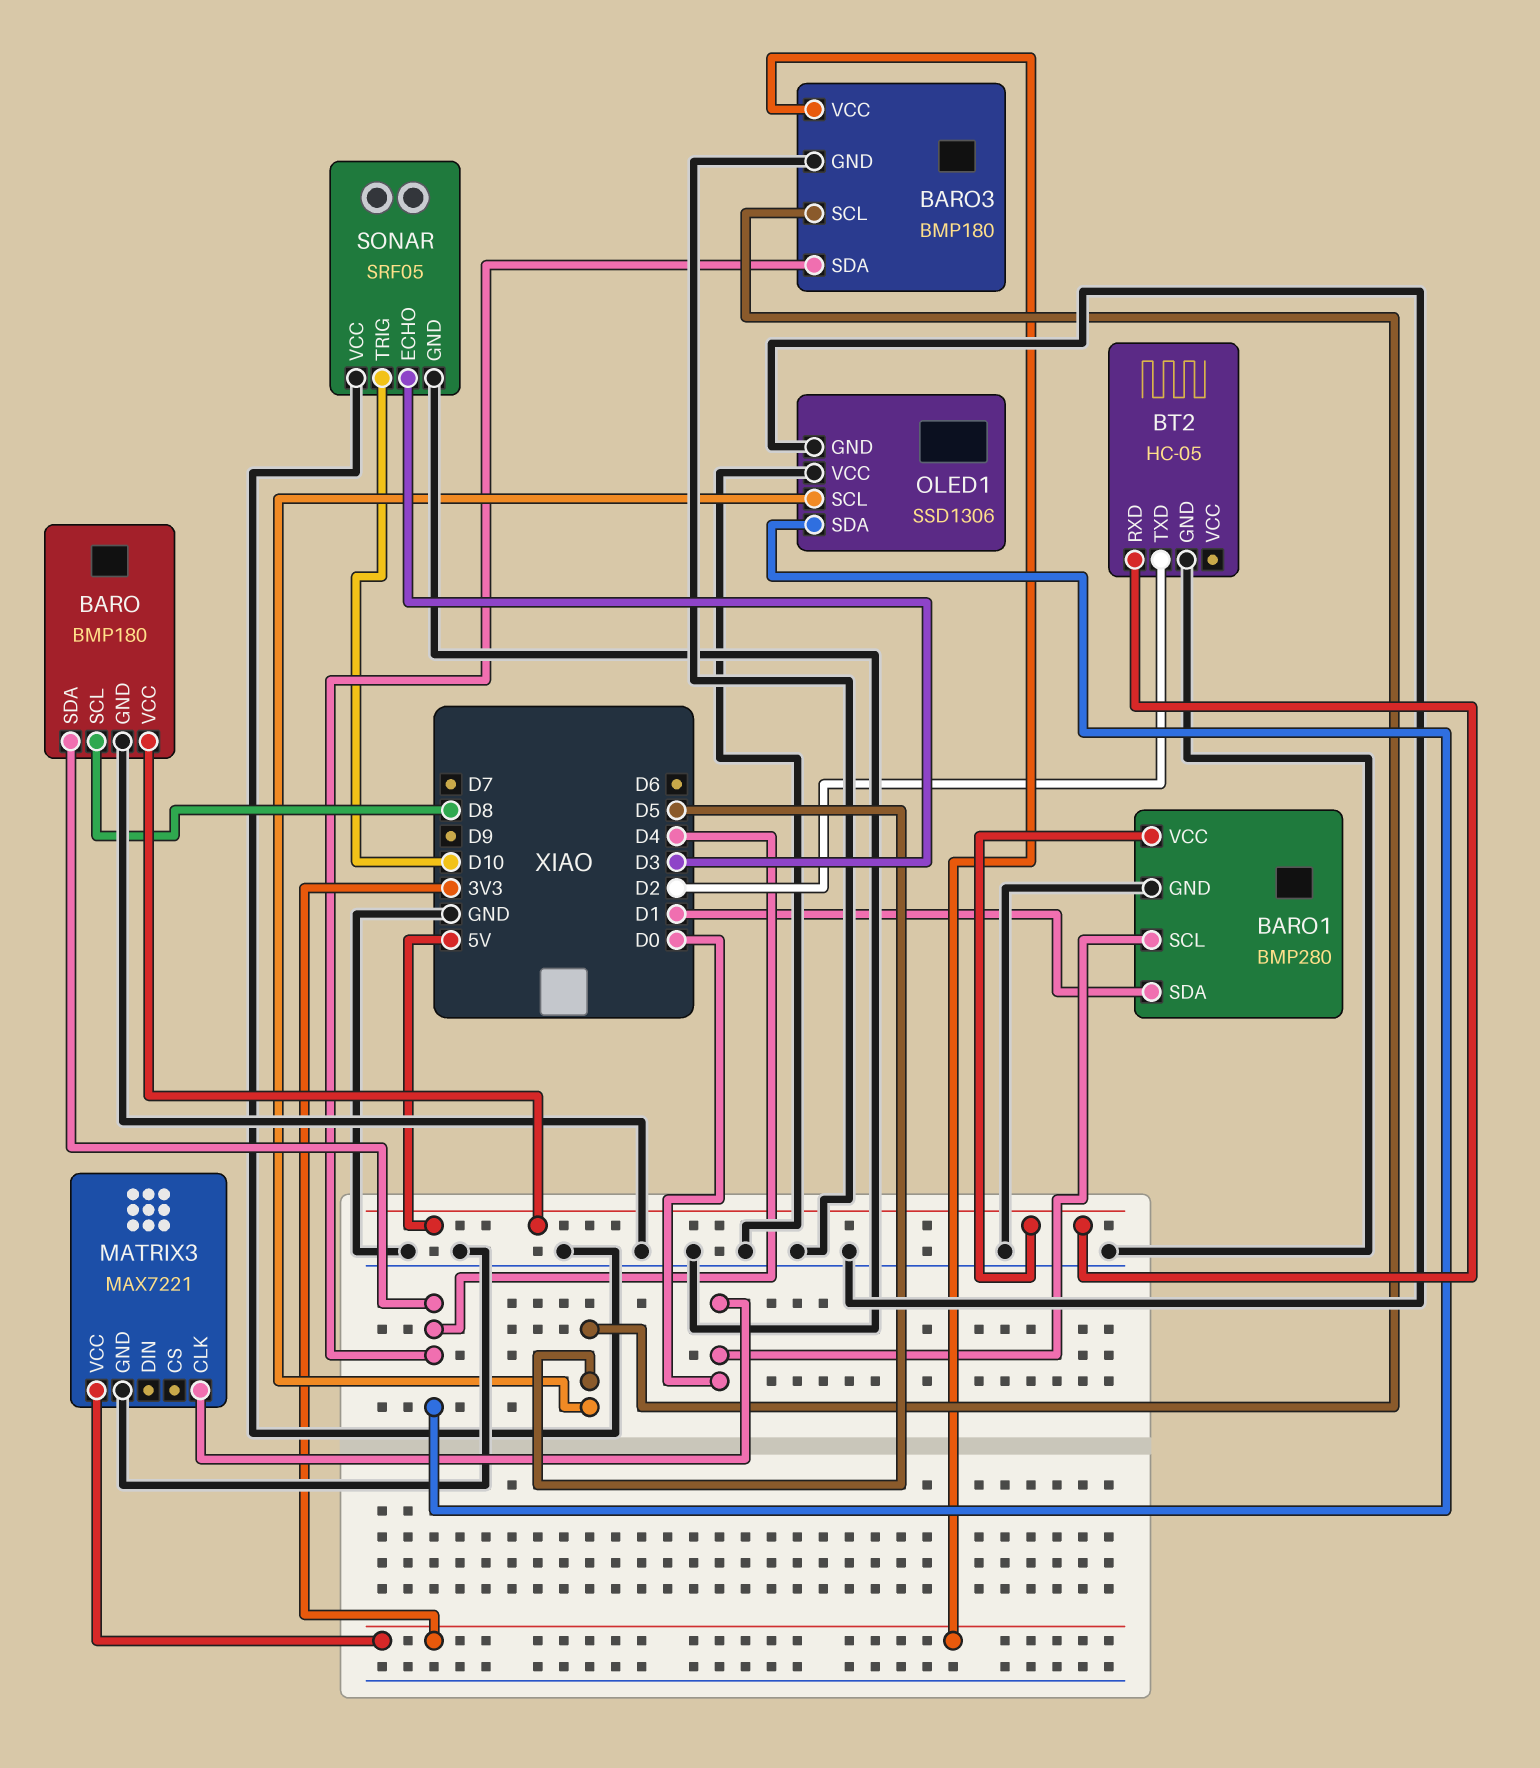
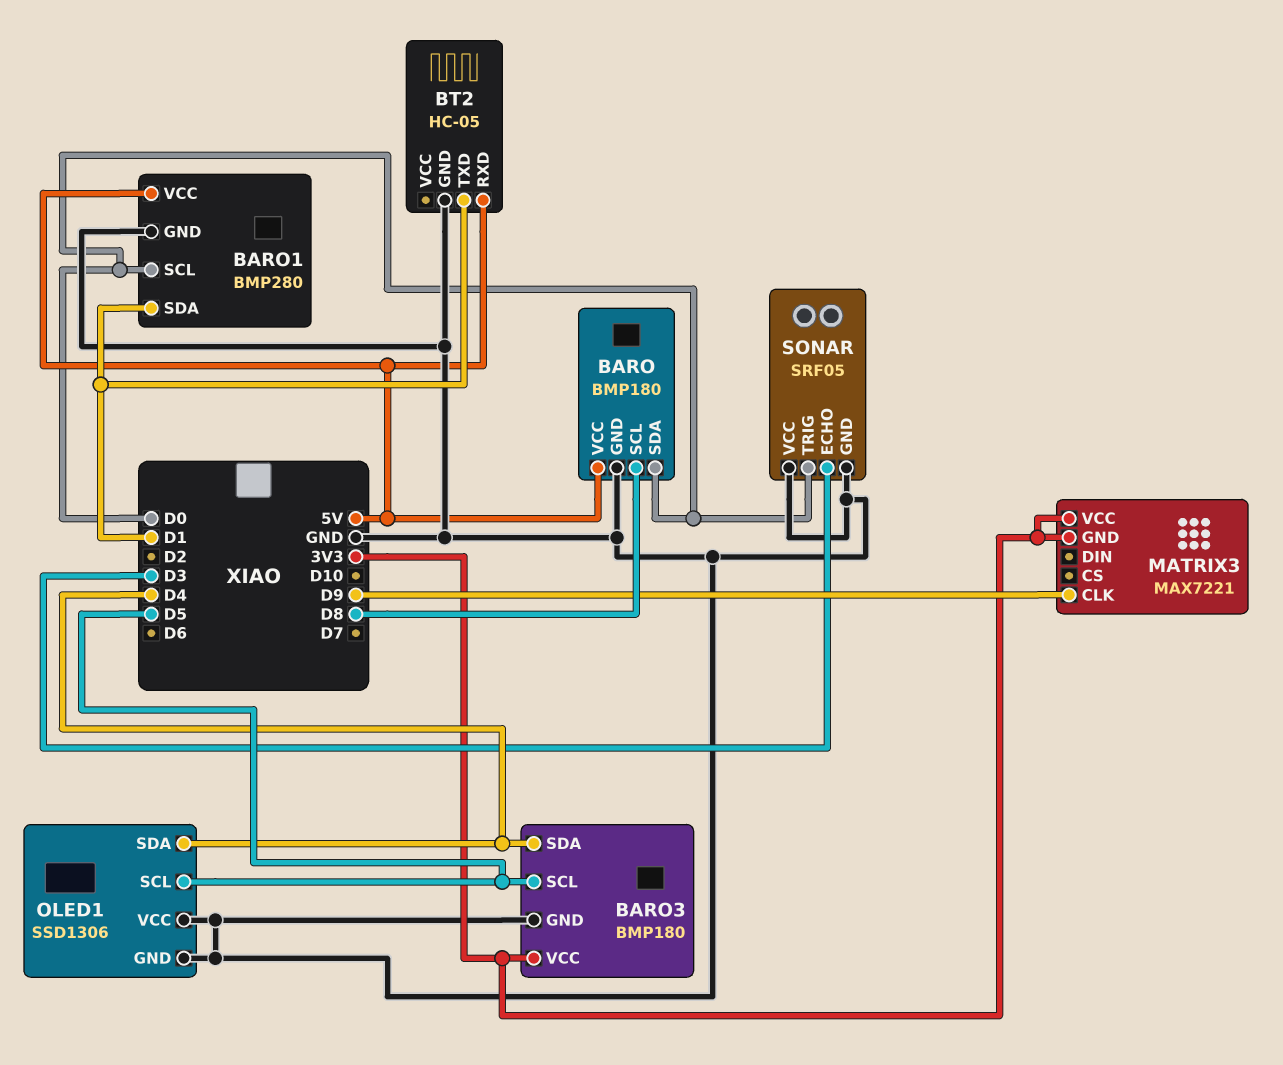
BARO pin SDA: D4 -> D0
BT2 pin TXD: D2 -> D1
MATRIX3 pin CLK: D0 -> D9
MATRIX3 pin GND: GND -> 3V3
SONAR pin TRIG: D10 -> D0

